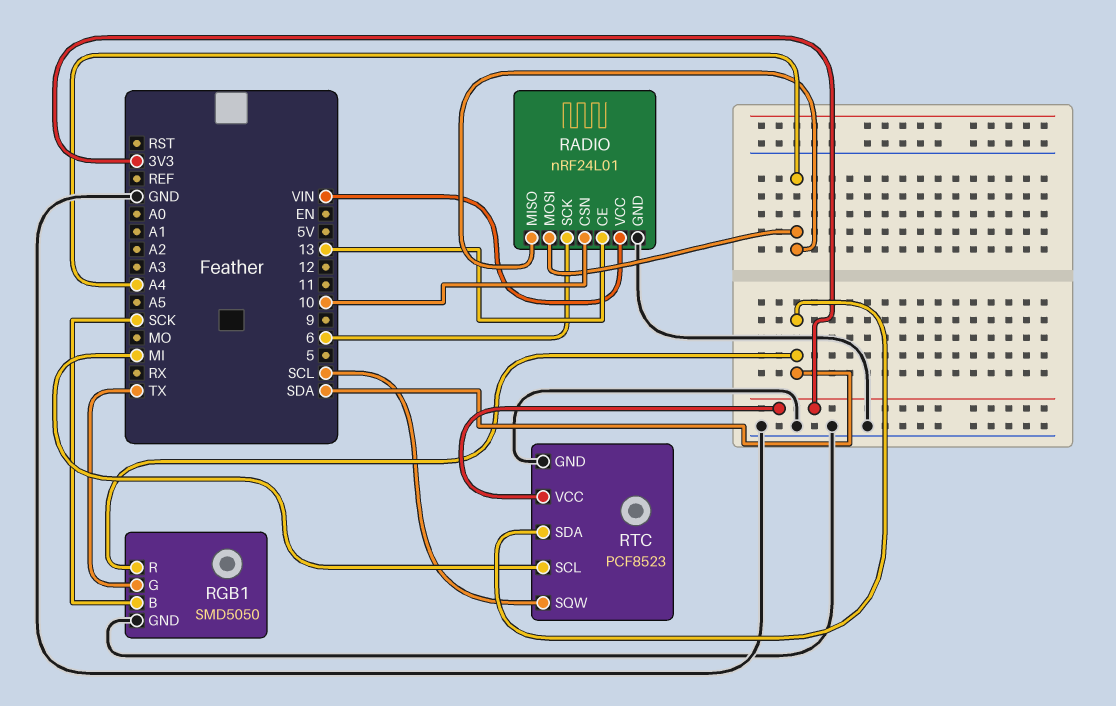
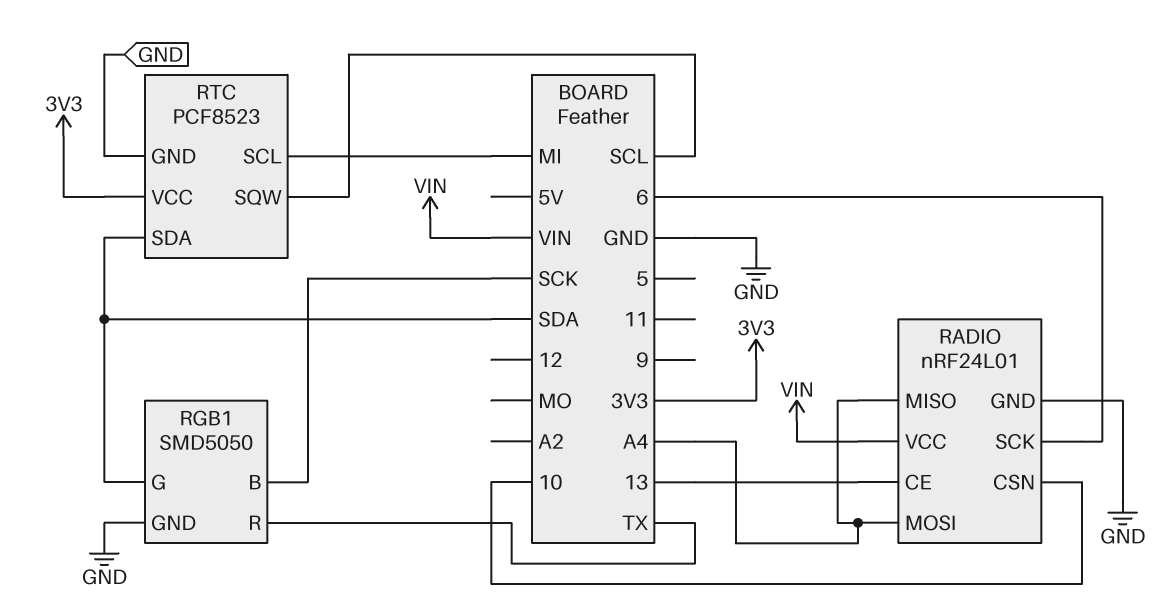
RGB1 pin G: TX -> SDA
RGB1 pin R: SDA -> TX

